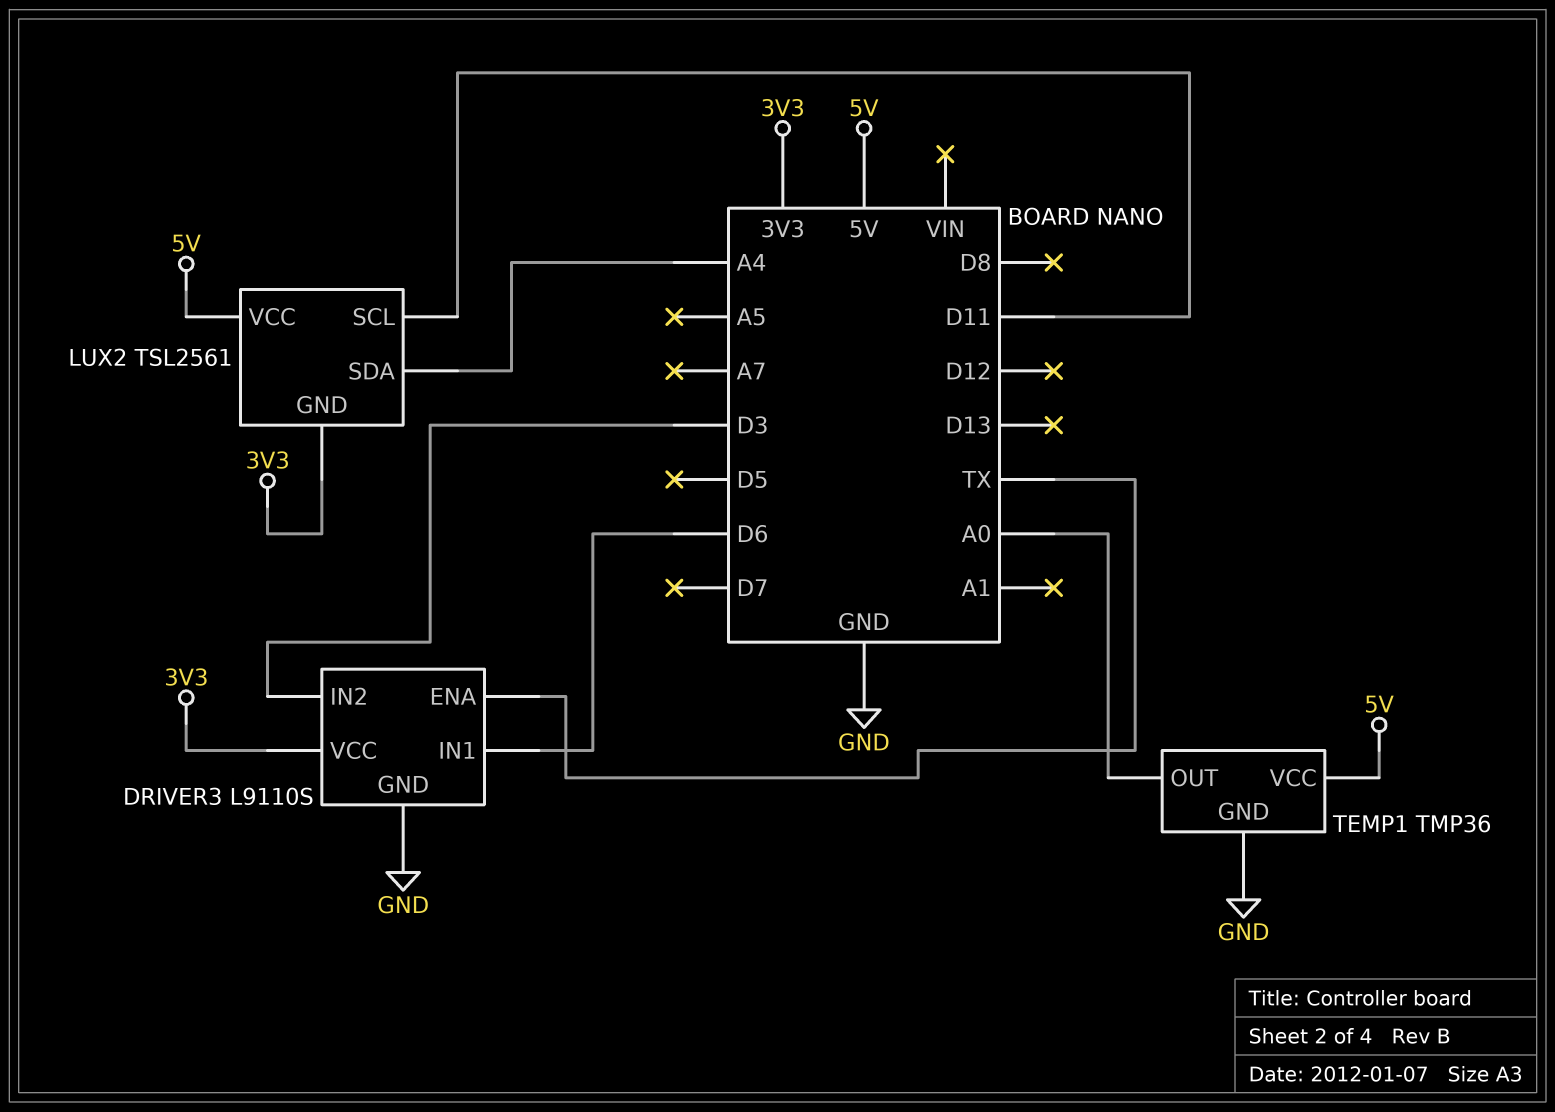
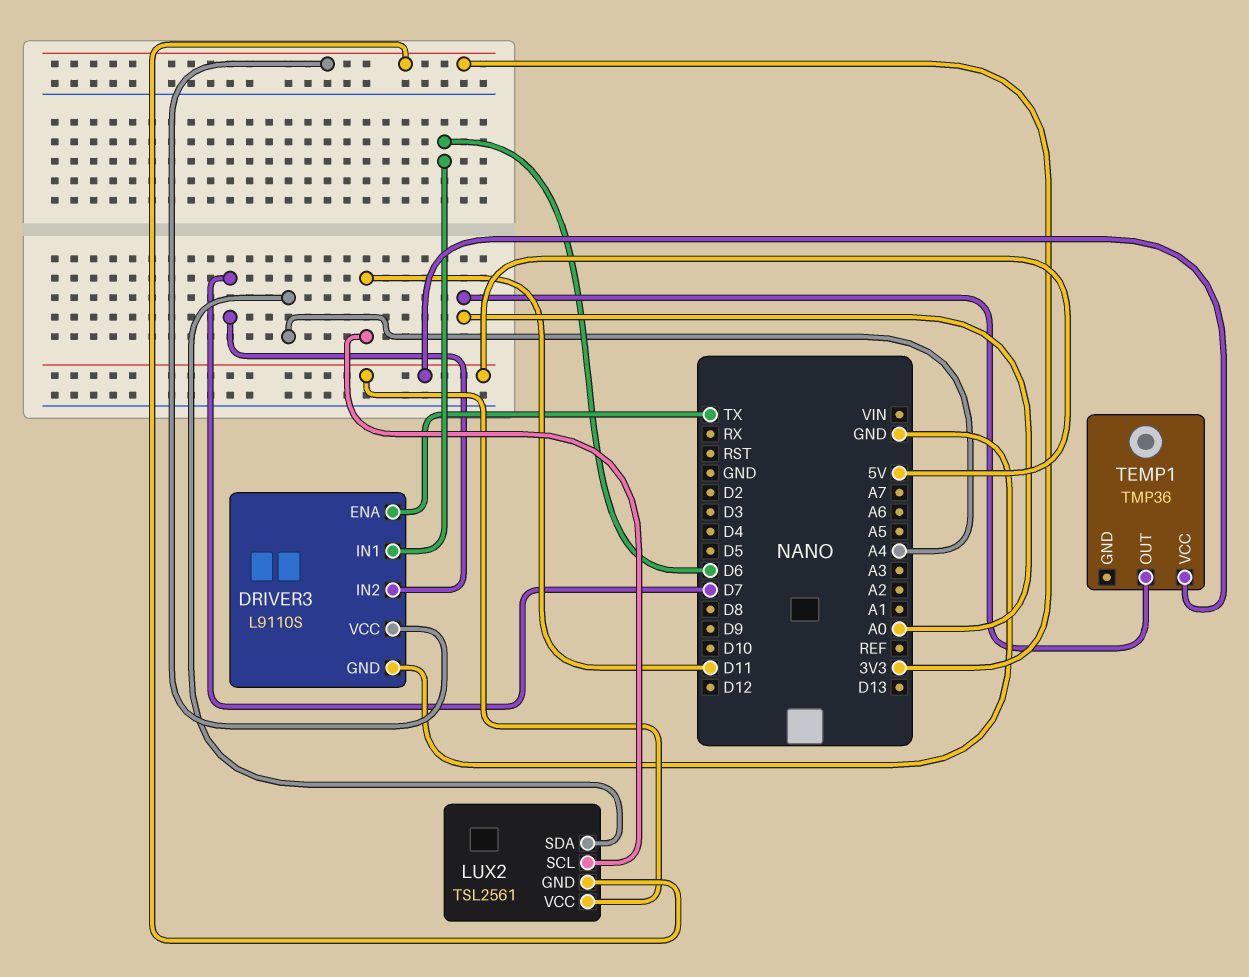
DRIVER3 pin IN2: D3 -> D7
TEMP1 pin GND: GND -> none

